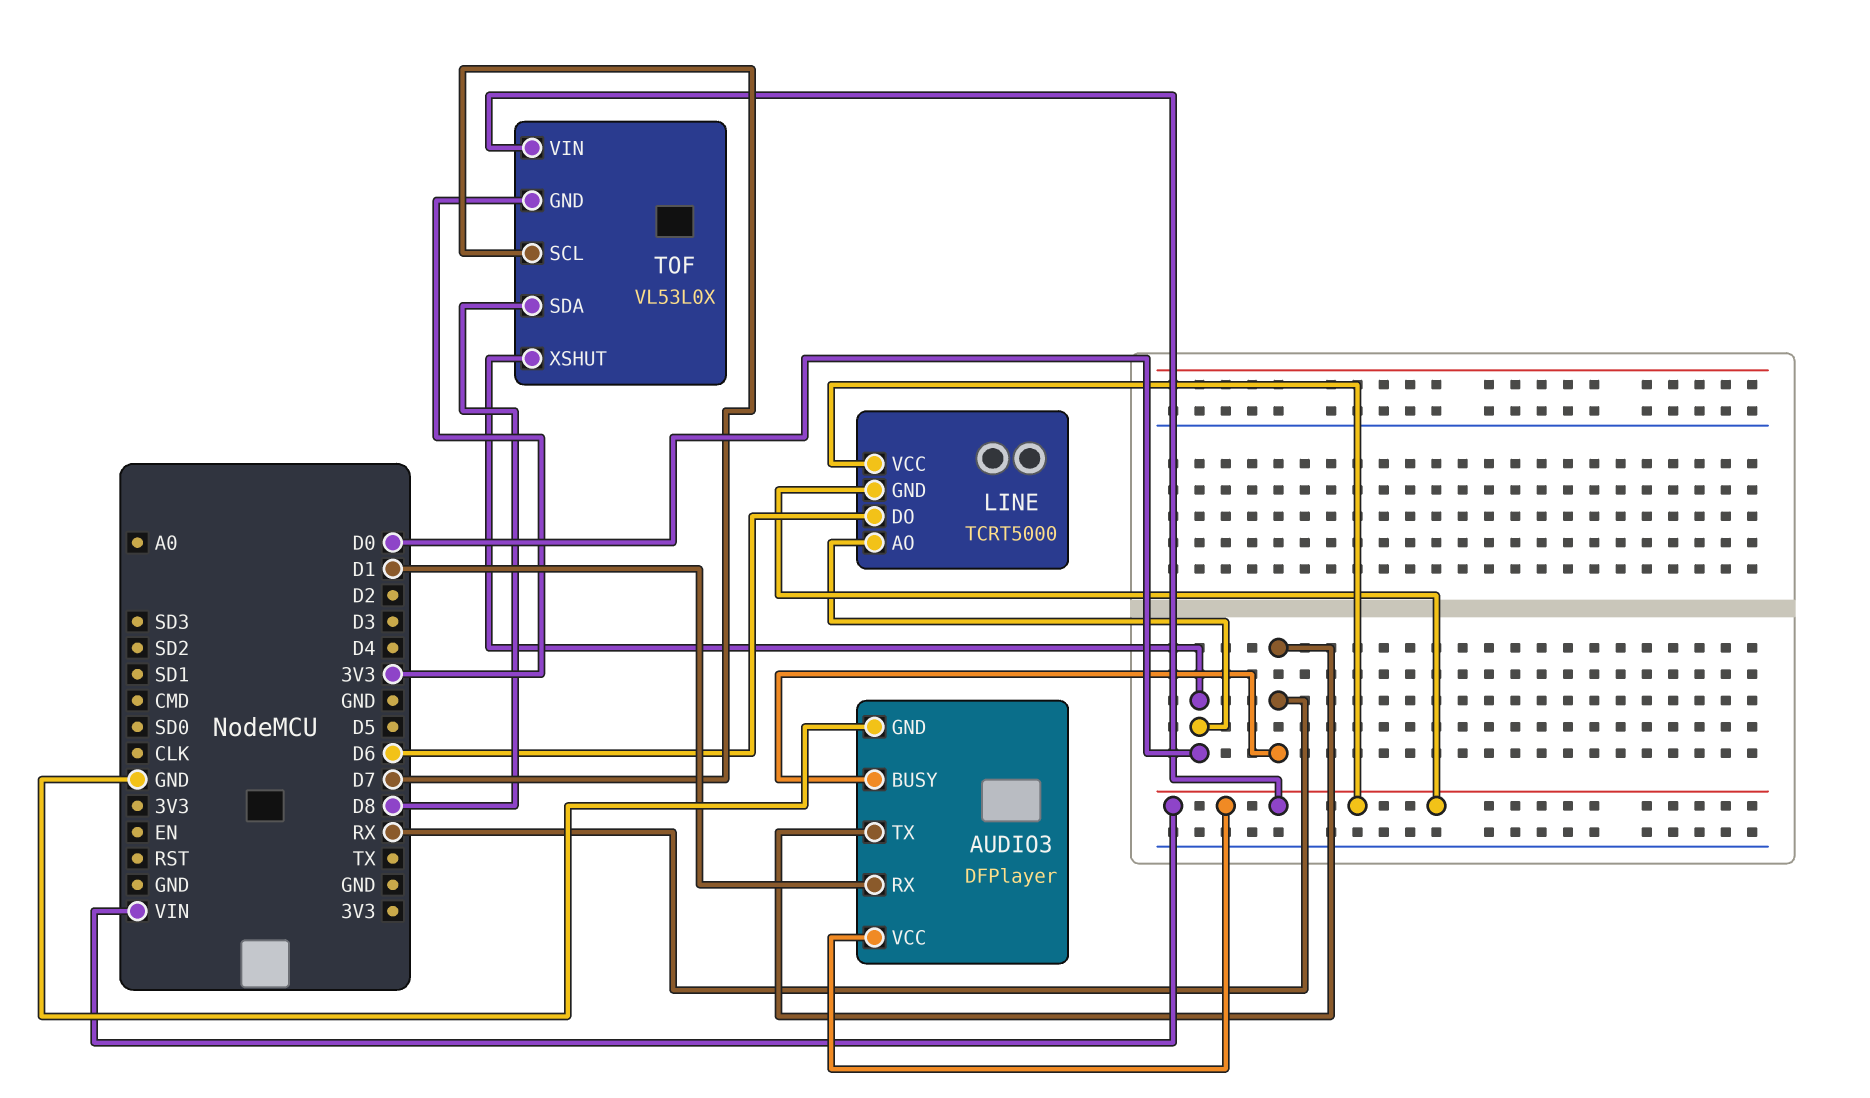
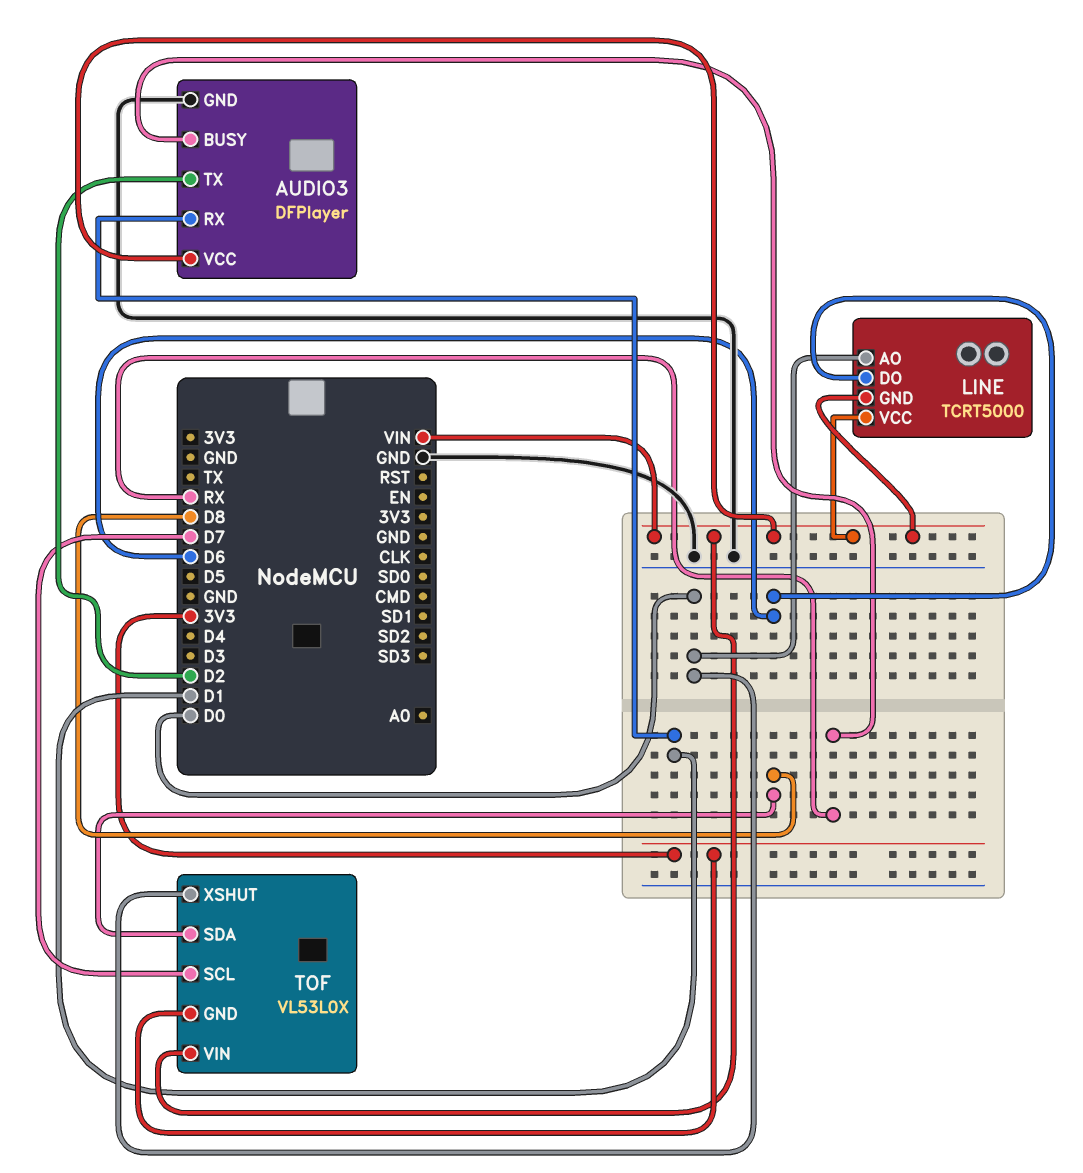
AUDIO3 pin TX: RX -> D2

